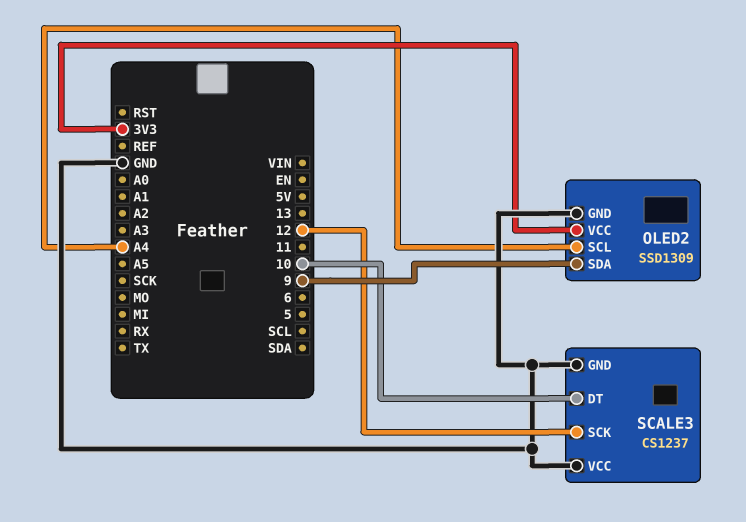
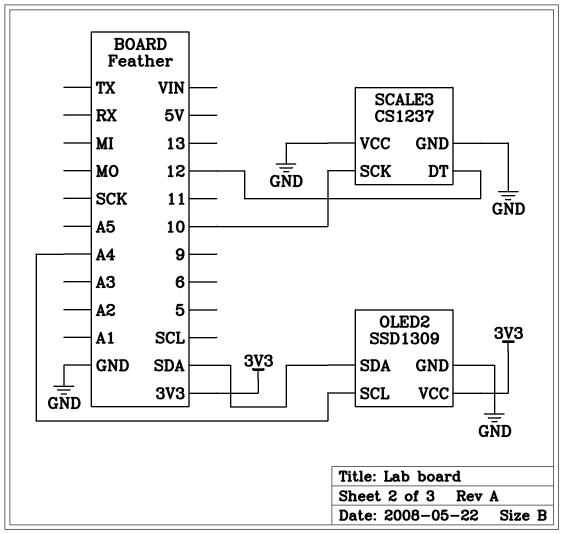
OLED2 pin SDA: 9 -> SDA
SCALE3 pin DT: 10 -> 12
SCALE3 pin SCK: 12 -> 10

